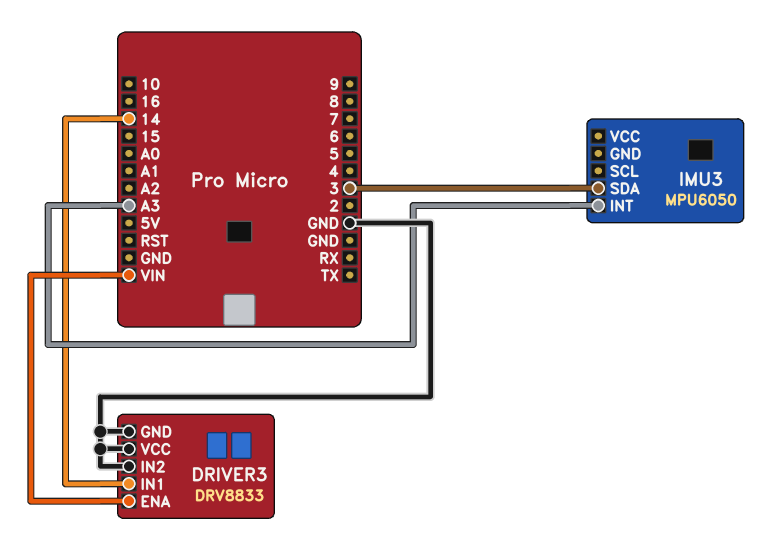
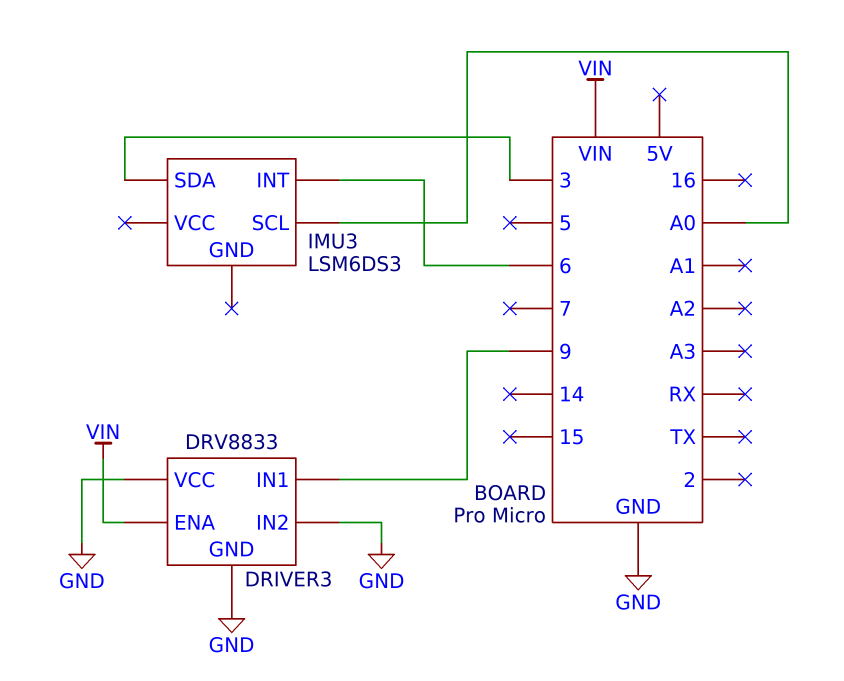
DRIVER3 pin IN1: 14 -> 9
IMU3: MPU6050 -> LSM6DS3
IMU3 pin INT: A3 -> 6
IMU3 pin SCL: none -> A0

